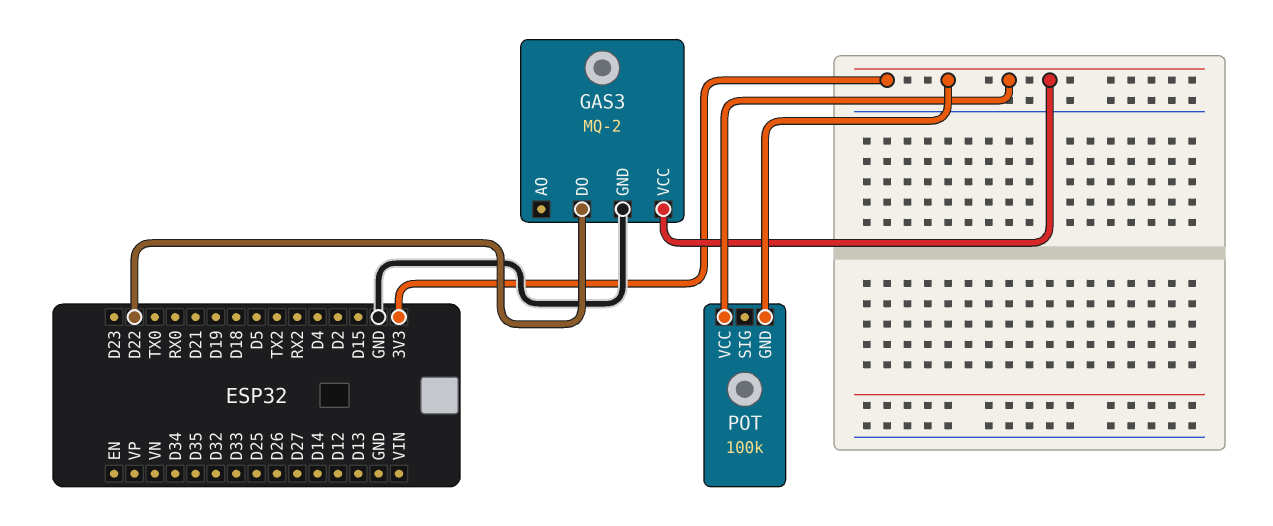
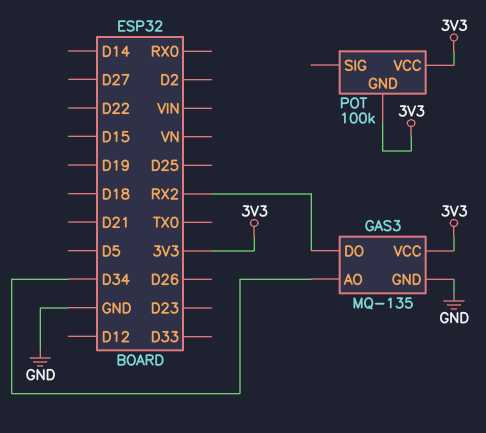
GAS3: MQ-2 -> MQ-135
GAS3 pin AO: none -> D34
GAS3 pin DO: D22 -> RX2

